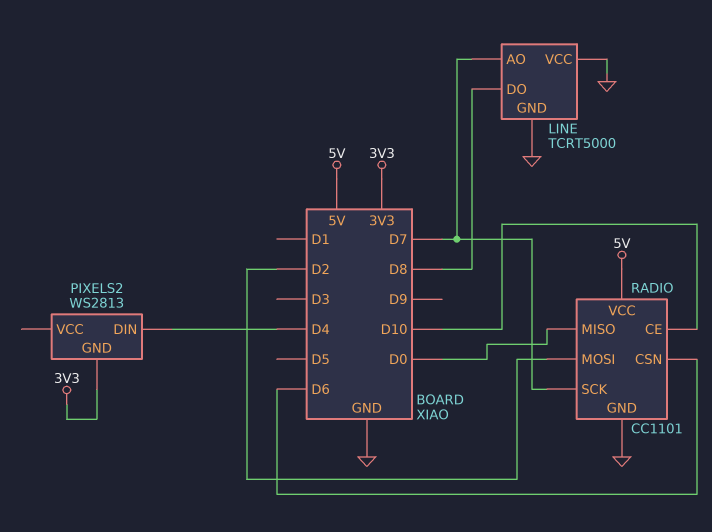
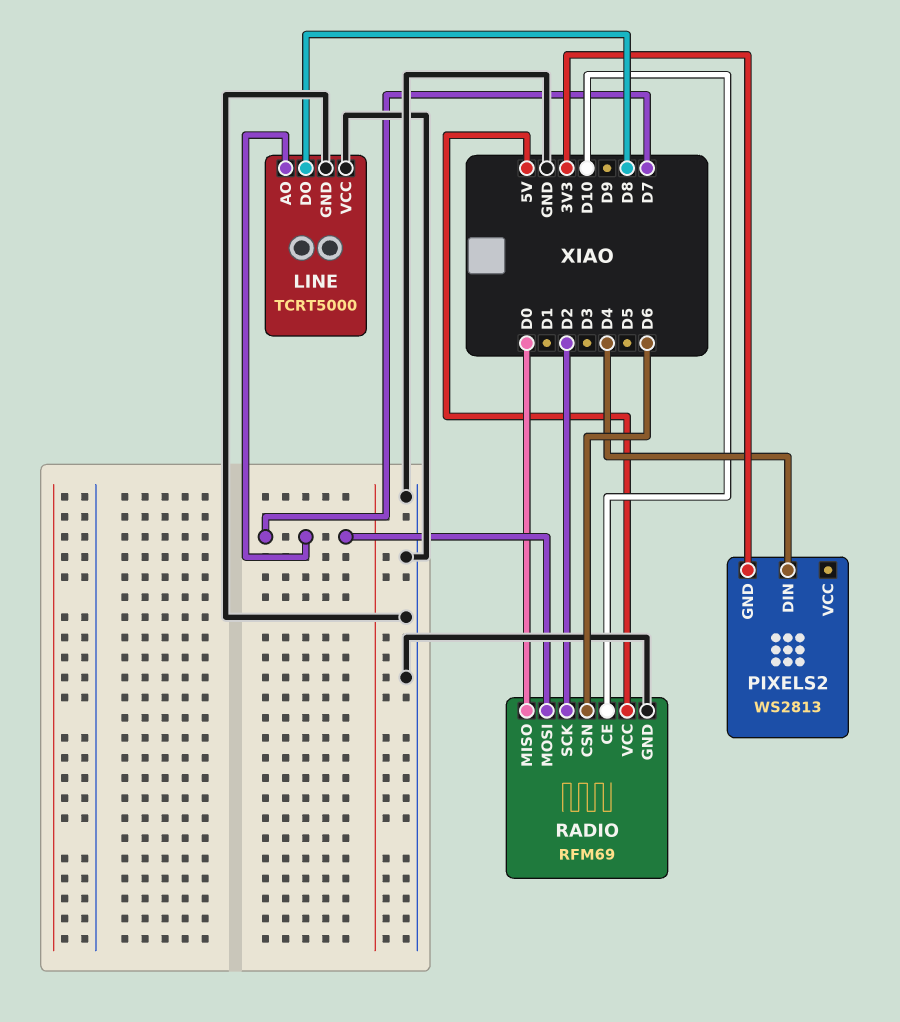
RADIO: CC1101 -> RFM69
RADIO pin MOSI: D2 -> D7
RADIO pin SCK: D7 -> D2

